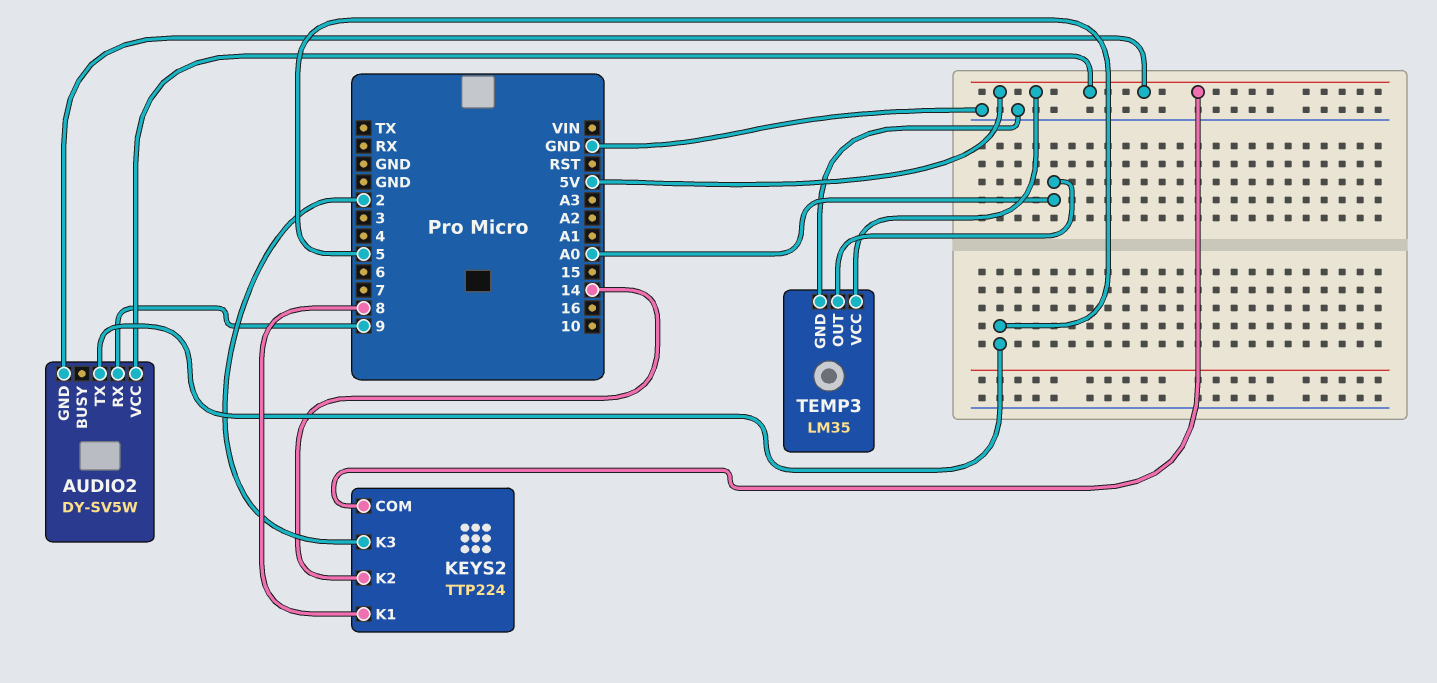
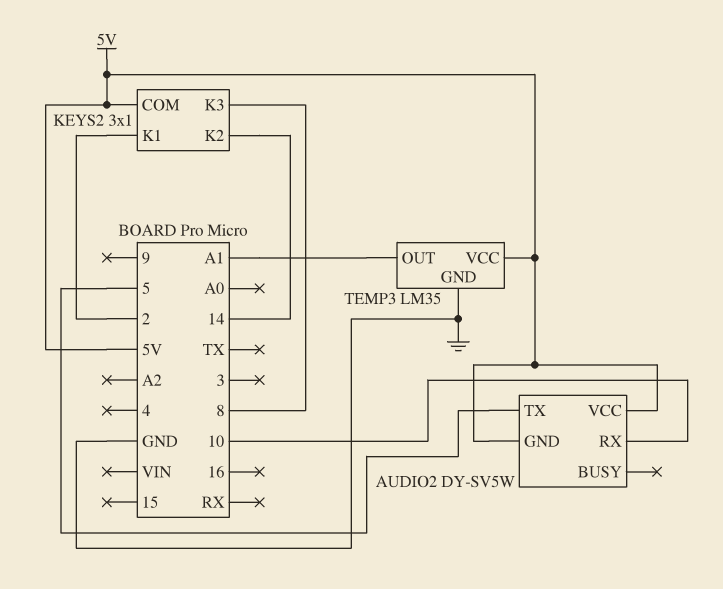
AUDIO2 pin RX: 9 -> 10
KEYS2: TTP224 -> 3x1
KEYS2 pin K1: 8 -> 2
KEYS2 pin K3: 2 -> 8
TEMP3 pin OUT: A0 -> A1

